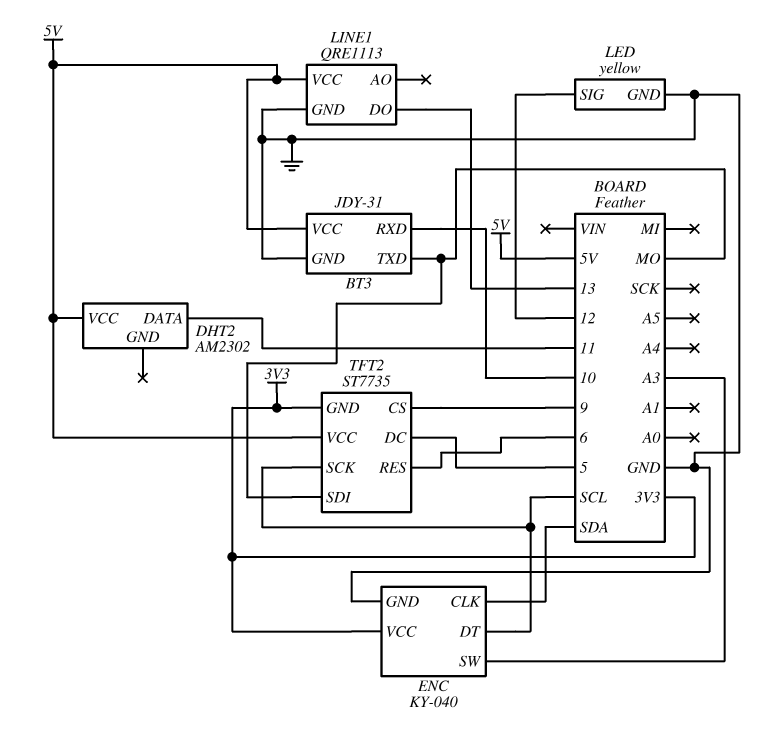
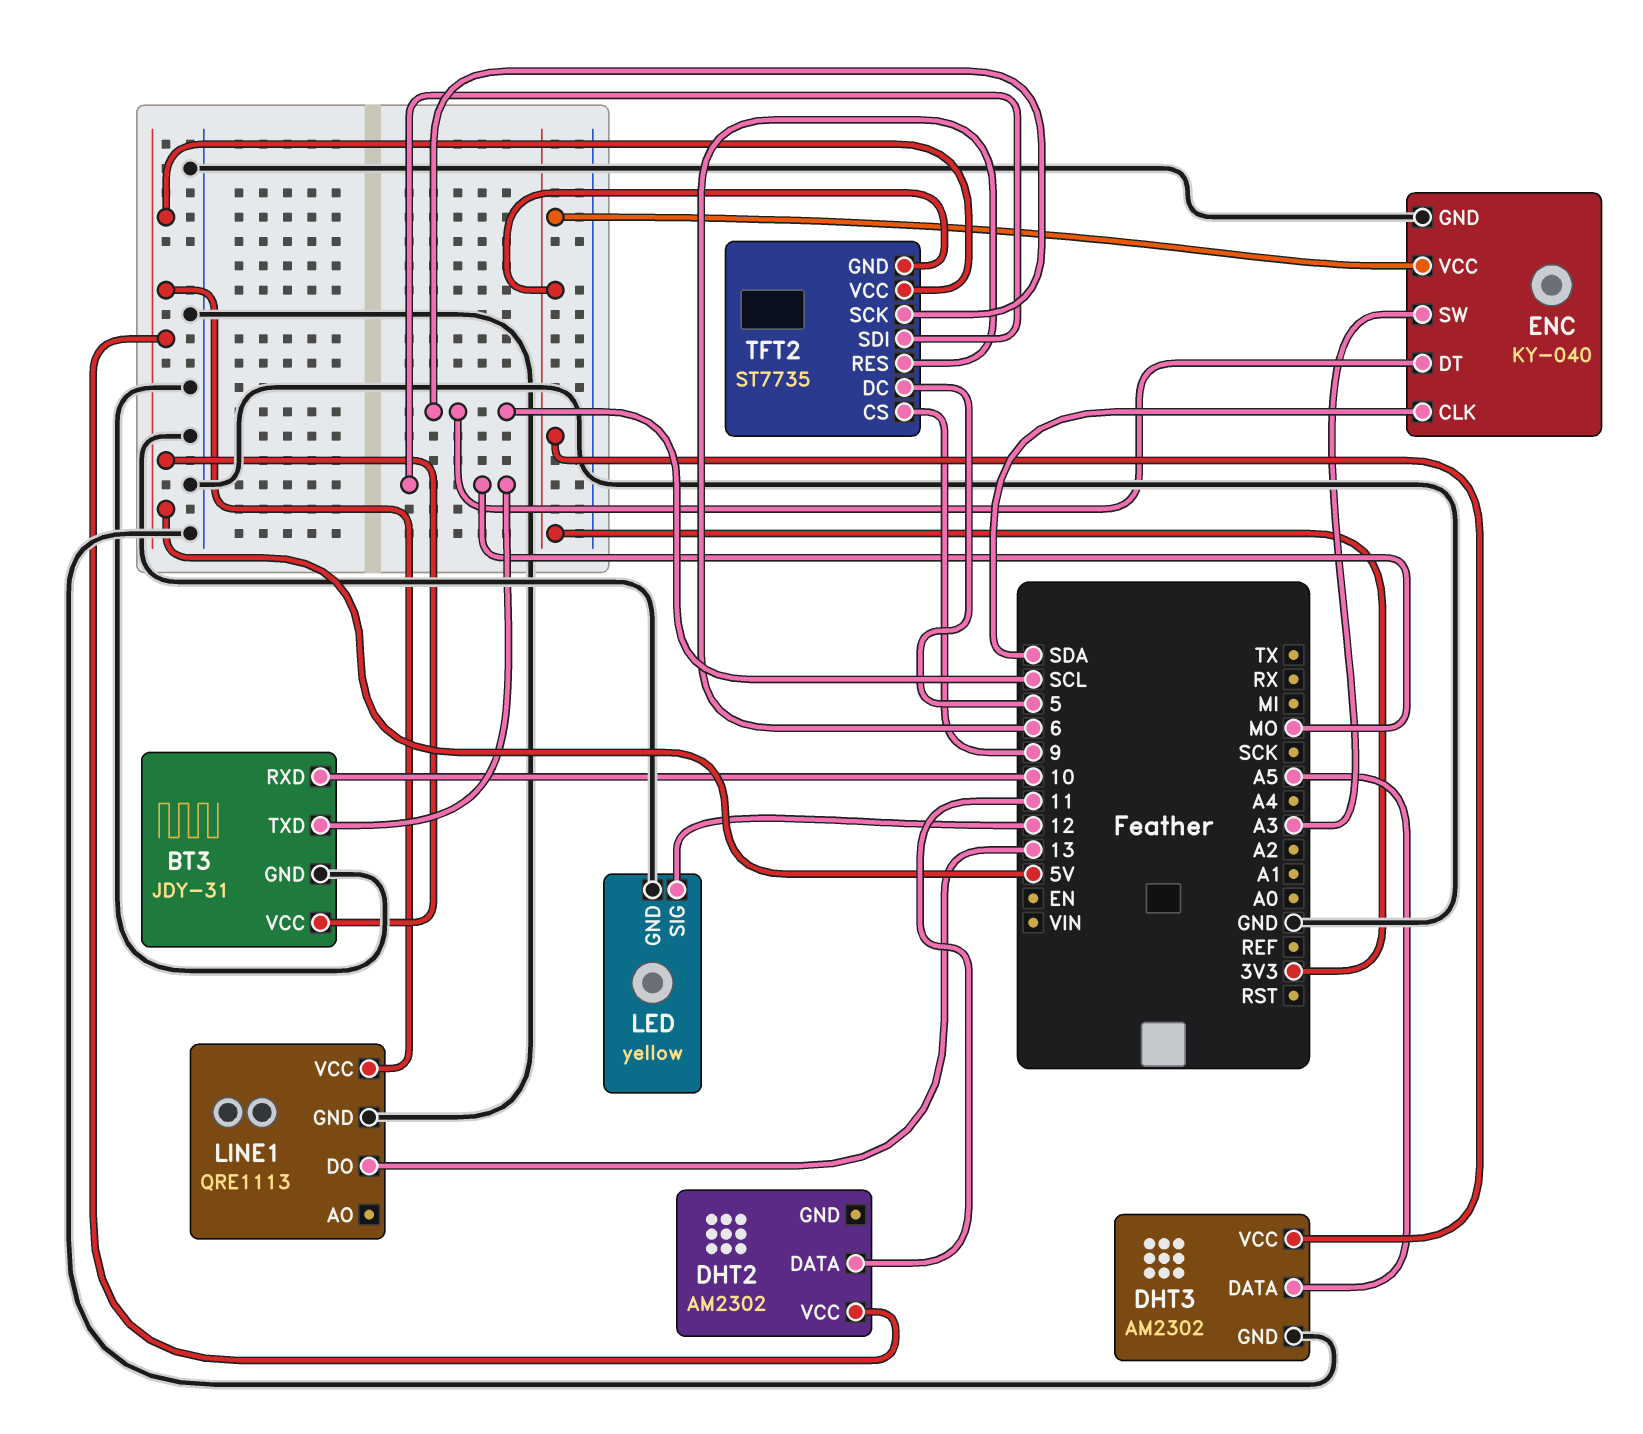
DHT3: none -> AM2302
DHT3 pin DATA: none -> A5
DHT3 pin GND: none -> GND
DHT3 pin VCC: none -> 3V3

